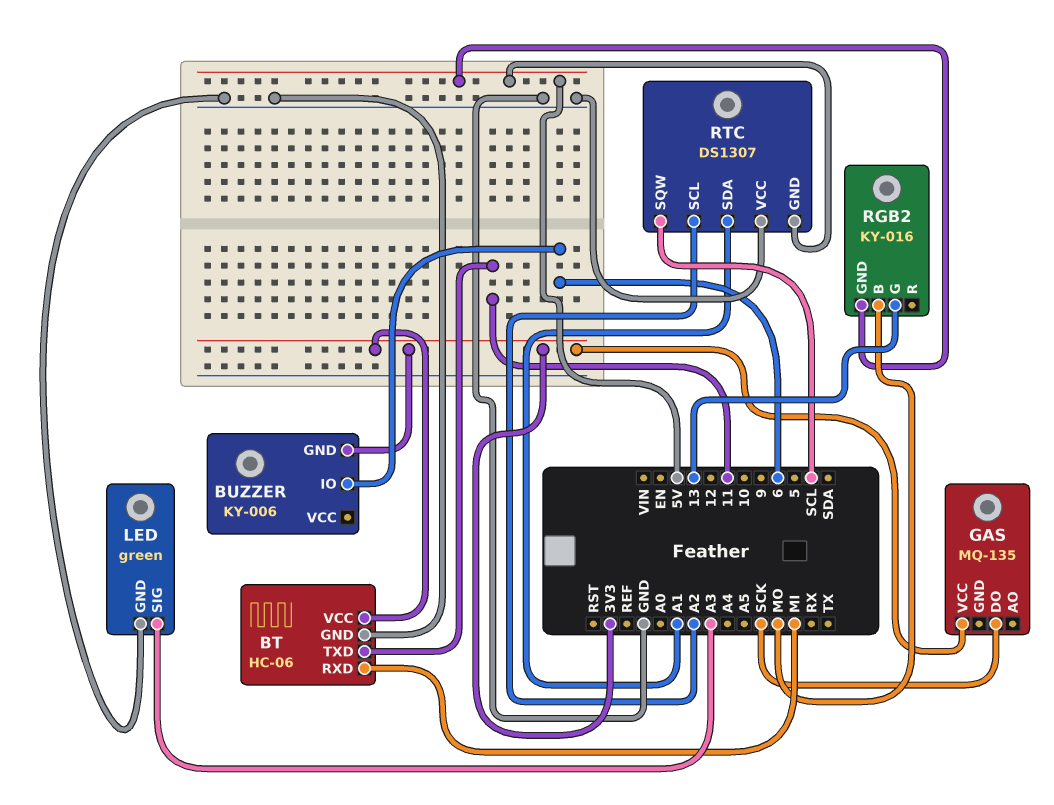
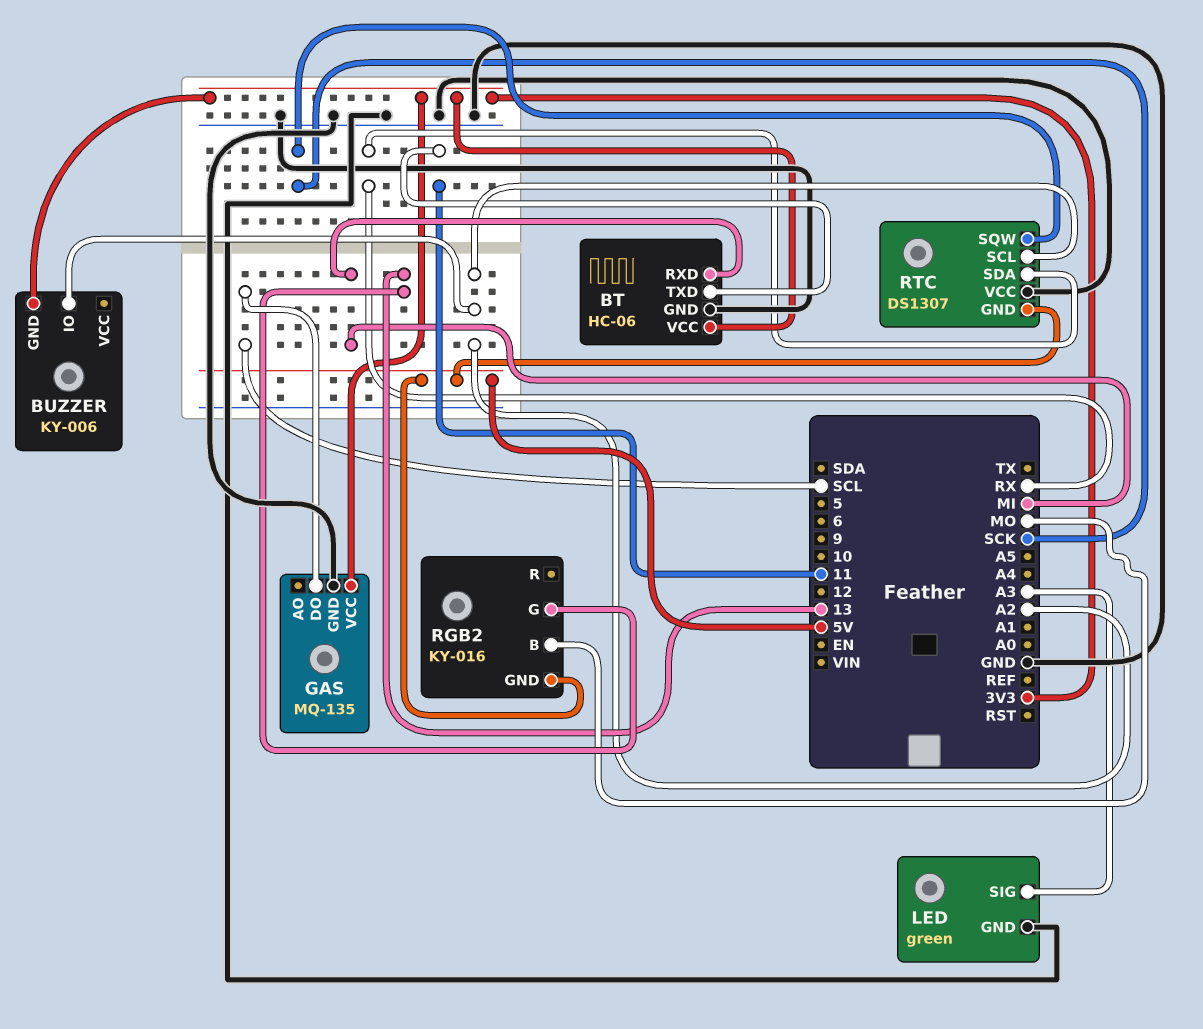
BUZZER pin IO: 6 -> A2
GAS pin DO: SCK -> SCL
GAS pin GND: none -> GND
RTC pin SDA: A1 -> RX
RTC pin SQW: SCL -> SCK

